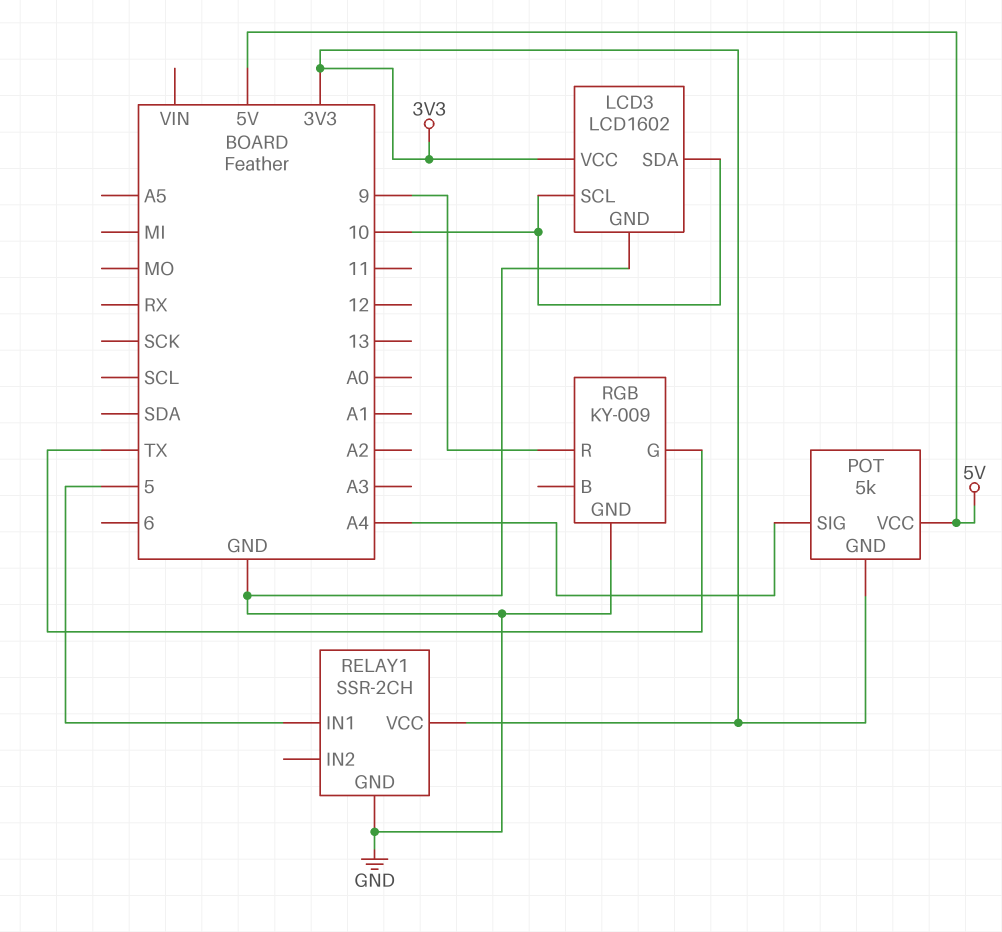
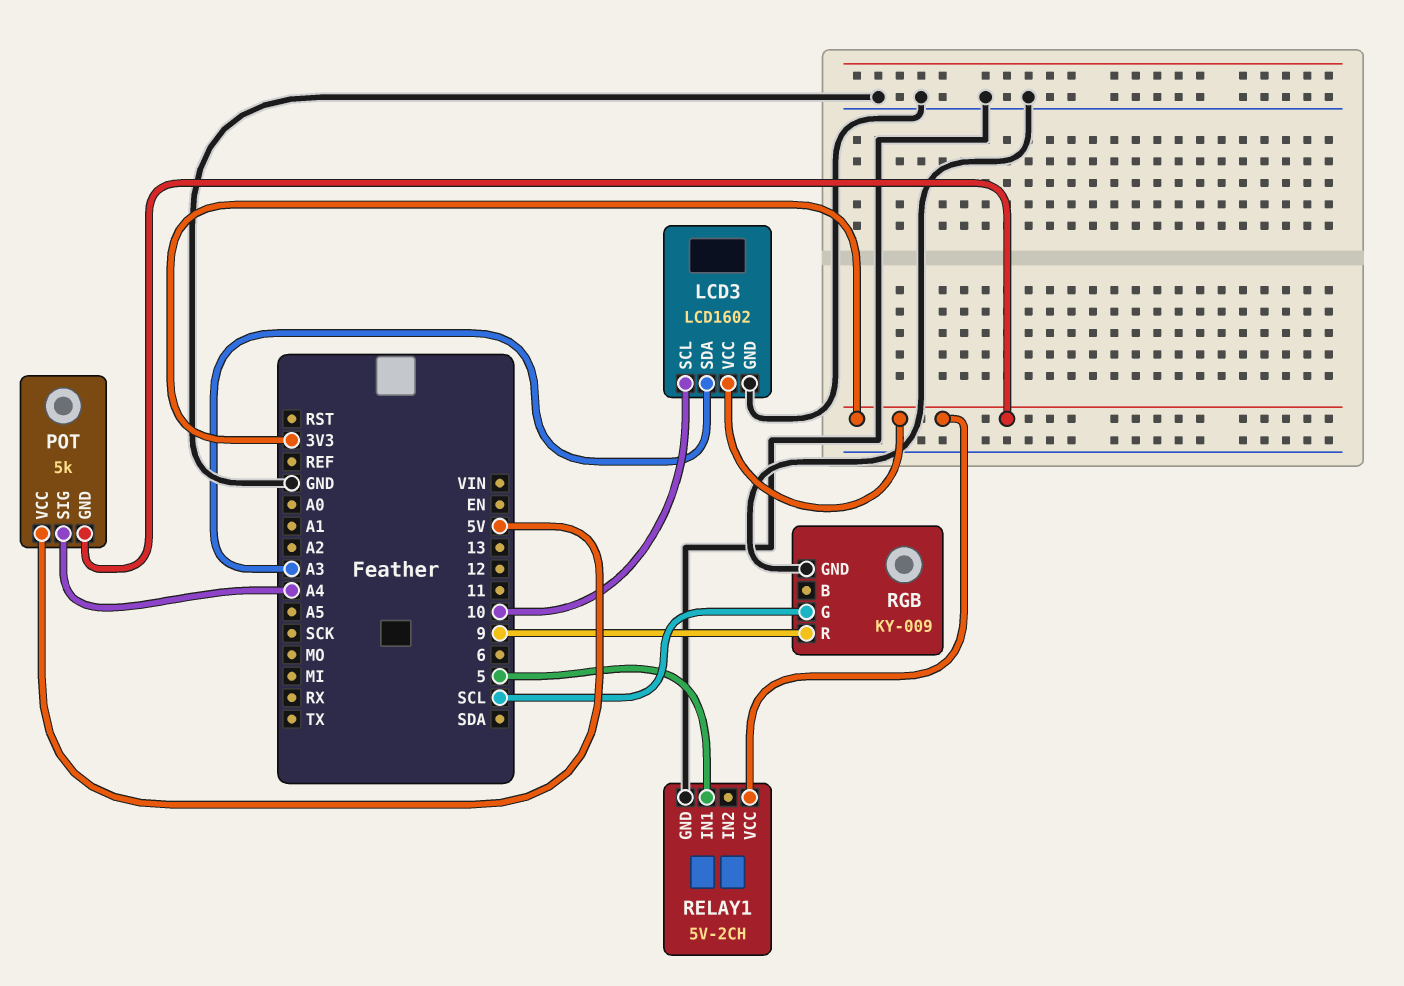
LCD3 pin SDA: 10 -> A3
RELAY1: SSR-2CH -> 5V-2CH
RGB pin G: TX -> SCL

